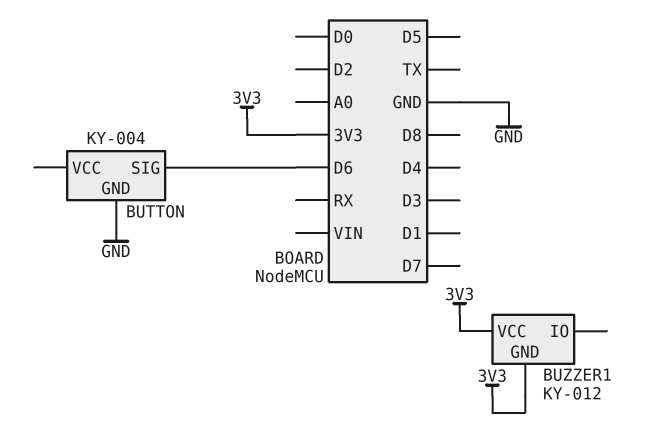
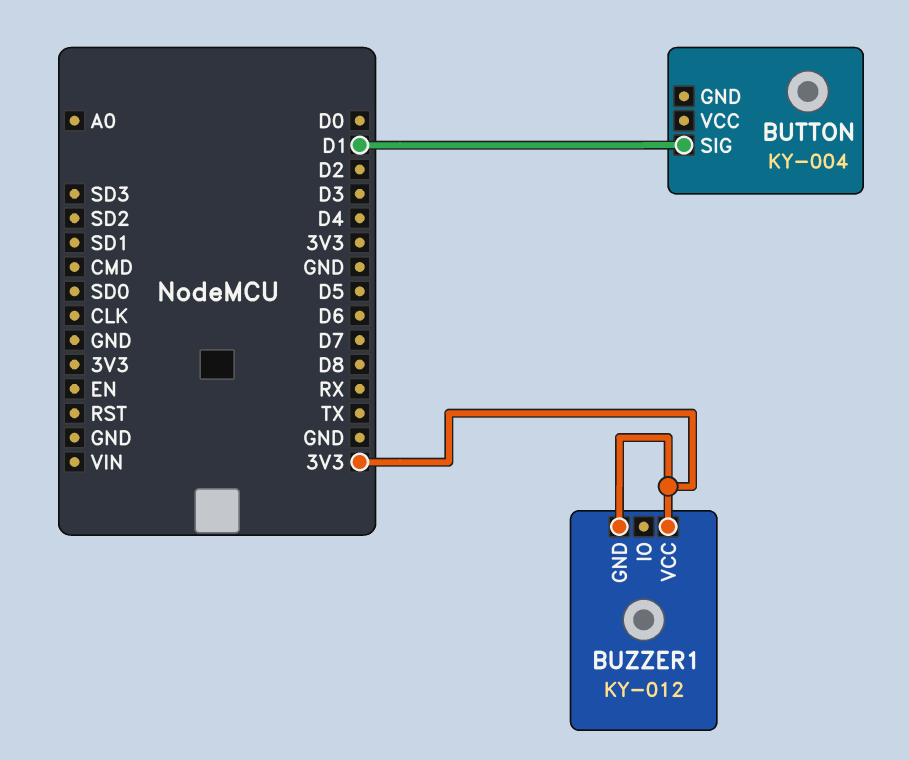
BUTTON pin GND: GND -> none
BUTTON pin SIG: D6 -> D1

